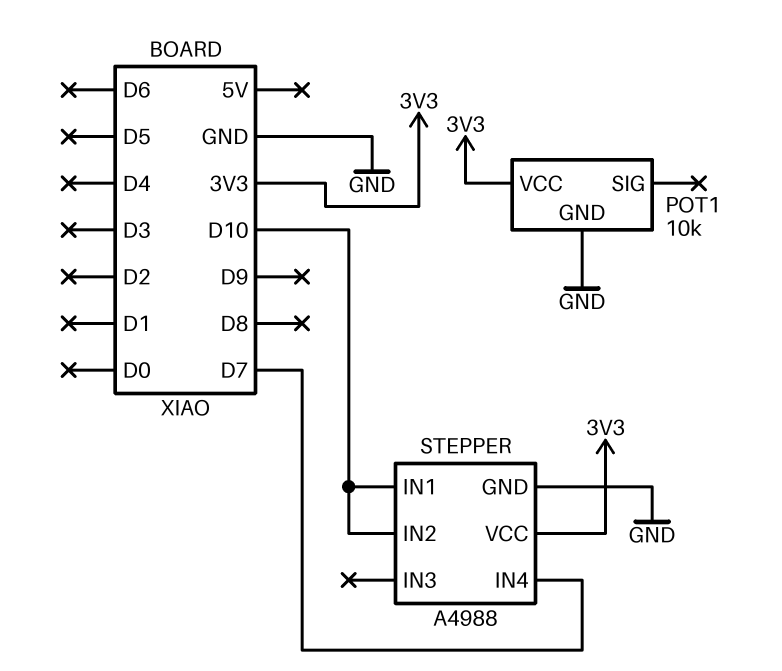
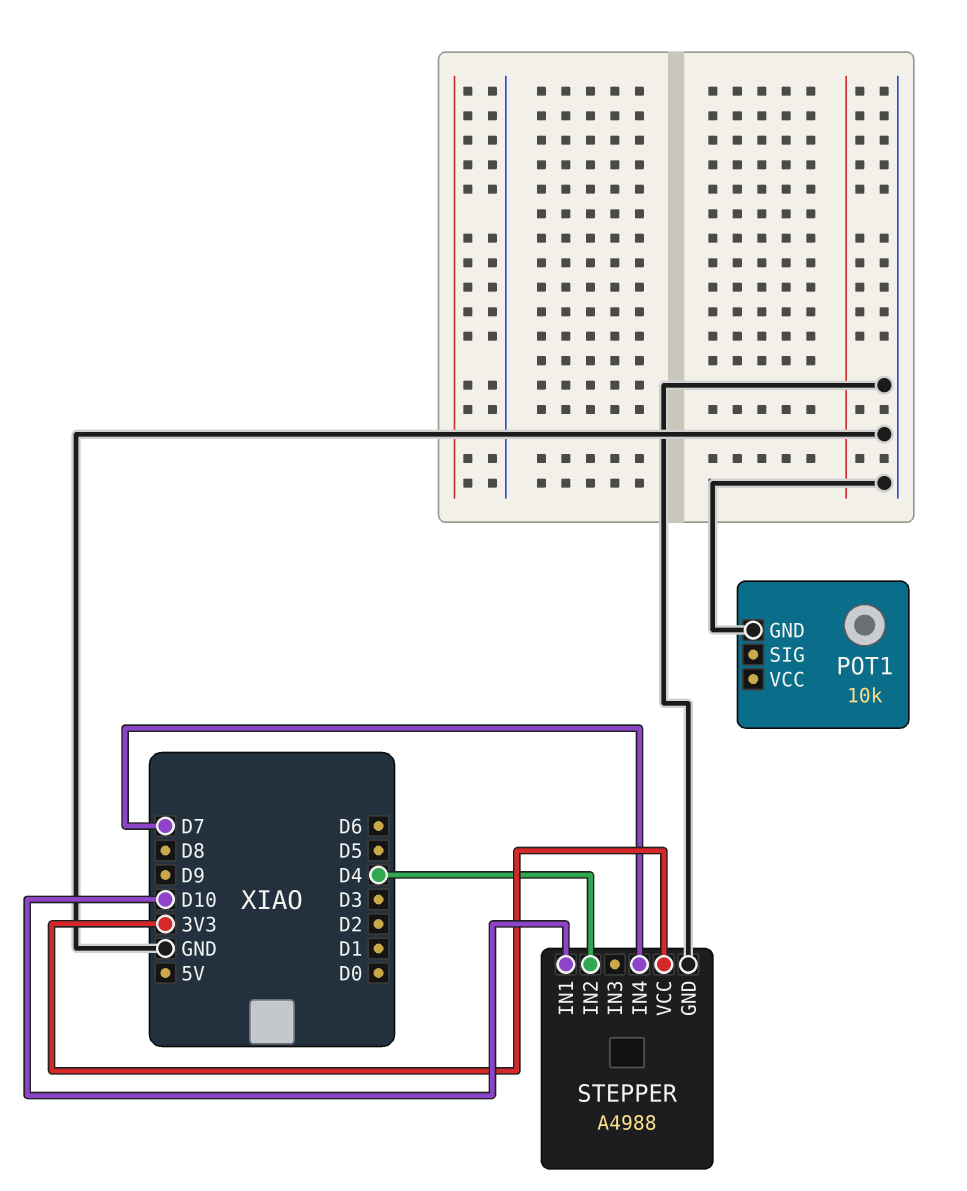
POT1 pin VCC: 3V3 -> none
STEPPER pin IN2: D10 -> D4

